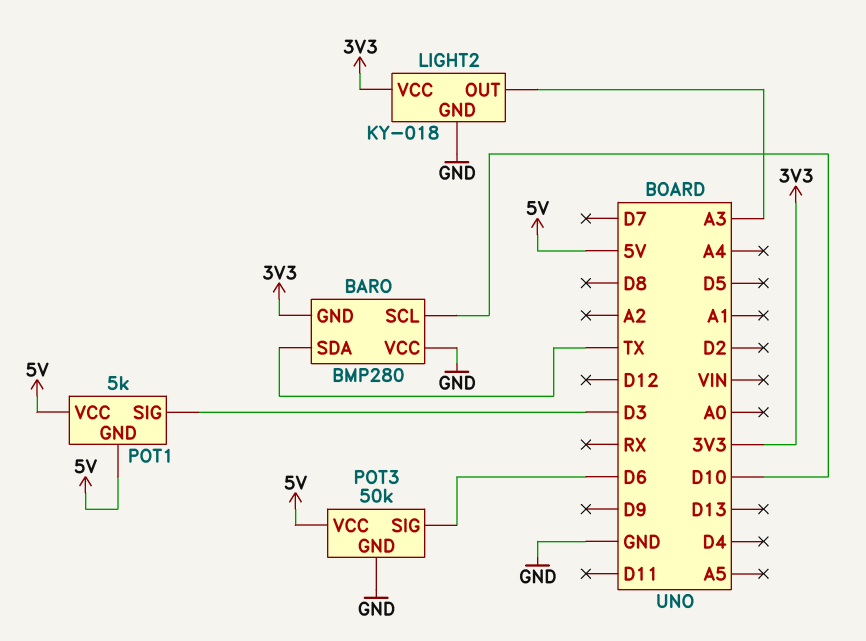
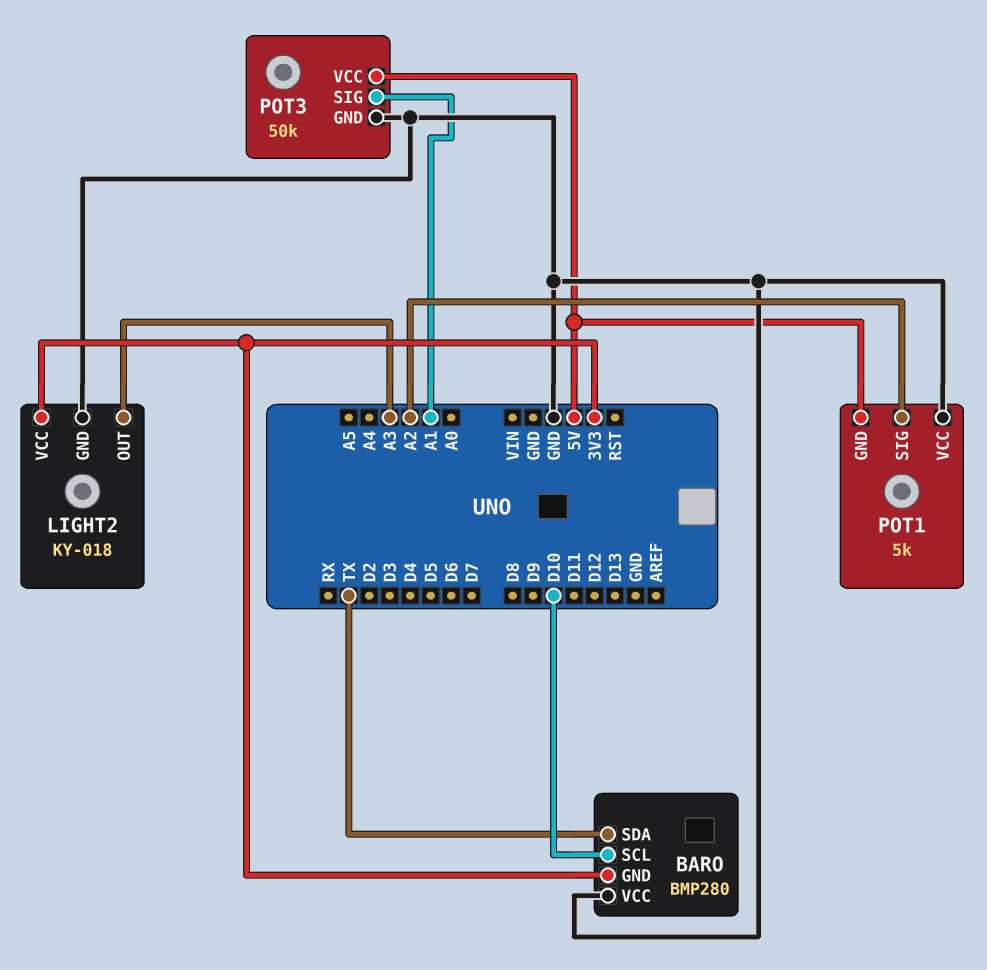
POT1 pin SIG: D3 -> A2
POT1 pin VCC: 5V -> GND
POT3 pin SIG: D6 -> A1

